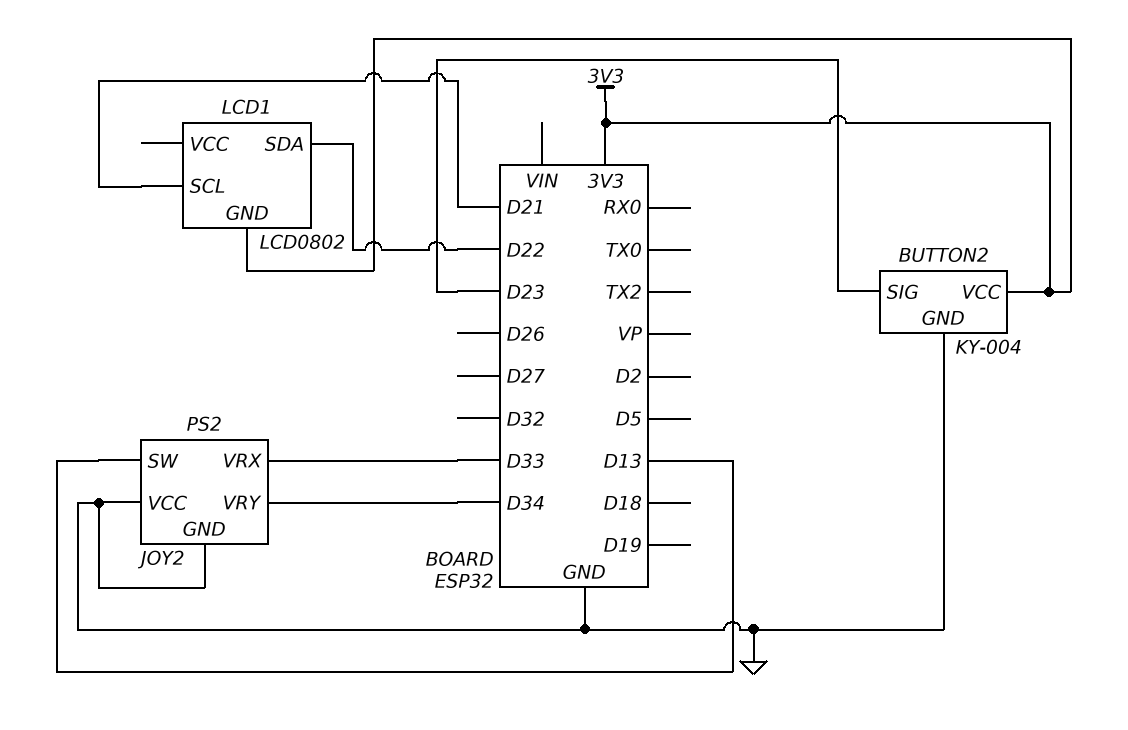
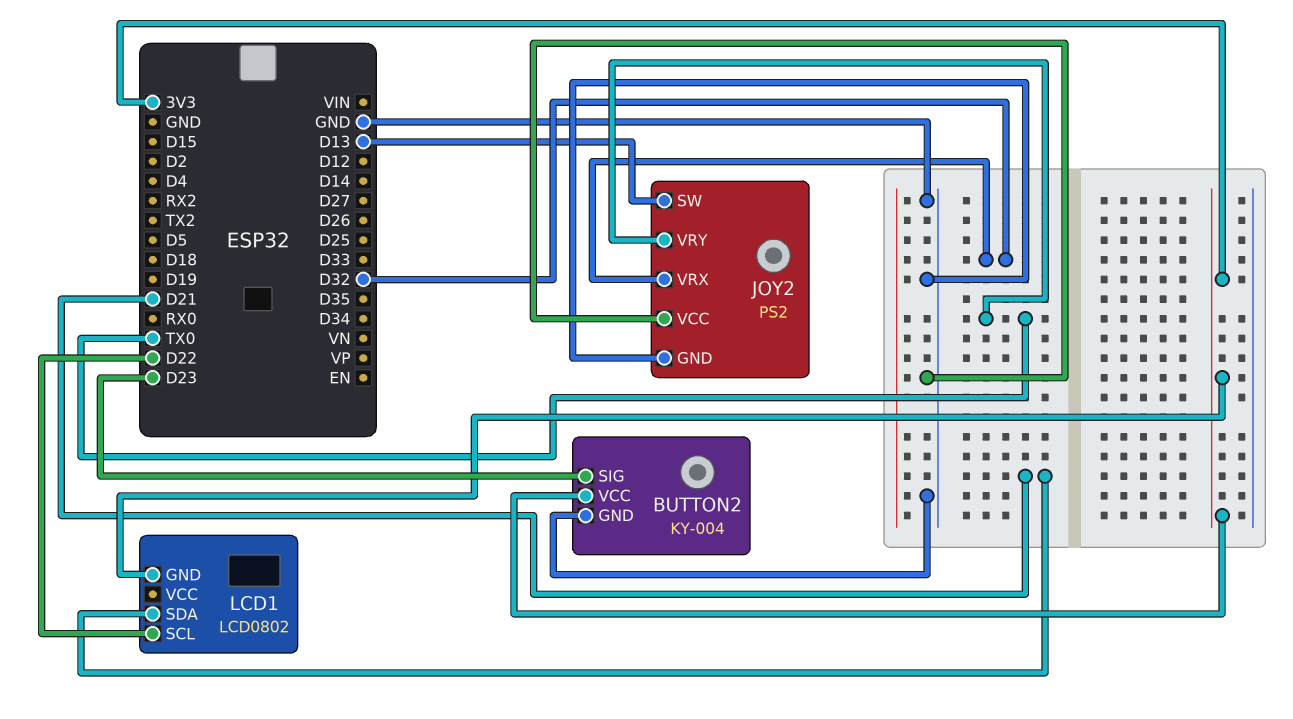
JOY2 pin VRX: D33 -> D32
JOY2 pin VRY: D34 -> TX0
LCD1 pin SCL: D21 -> D22
LCD1 pin SDA: D22 -> D21

